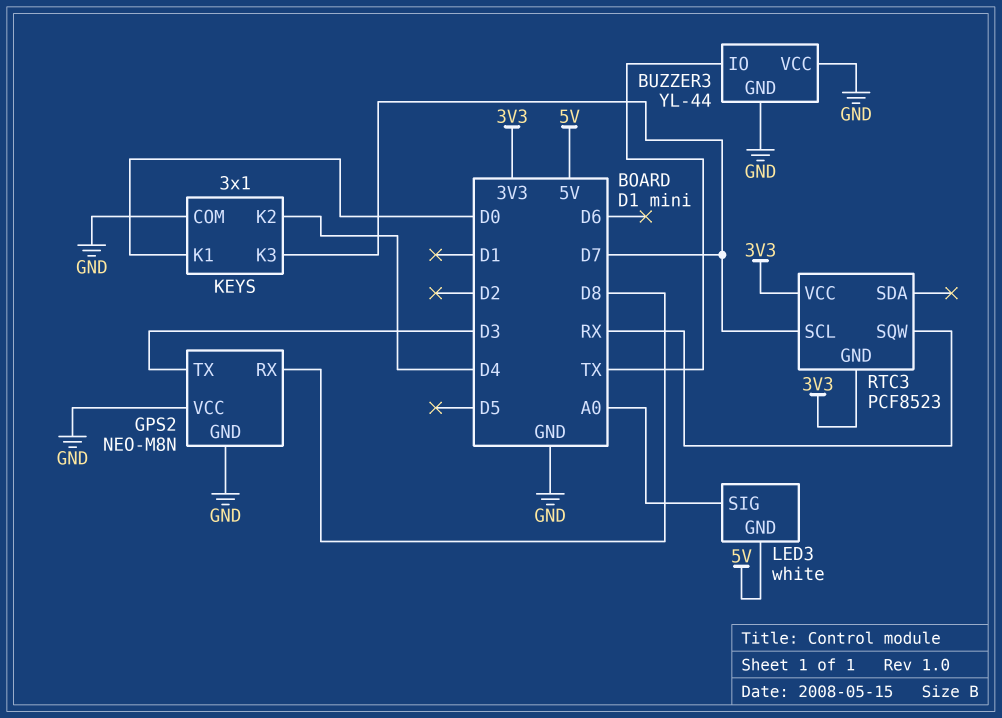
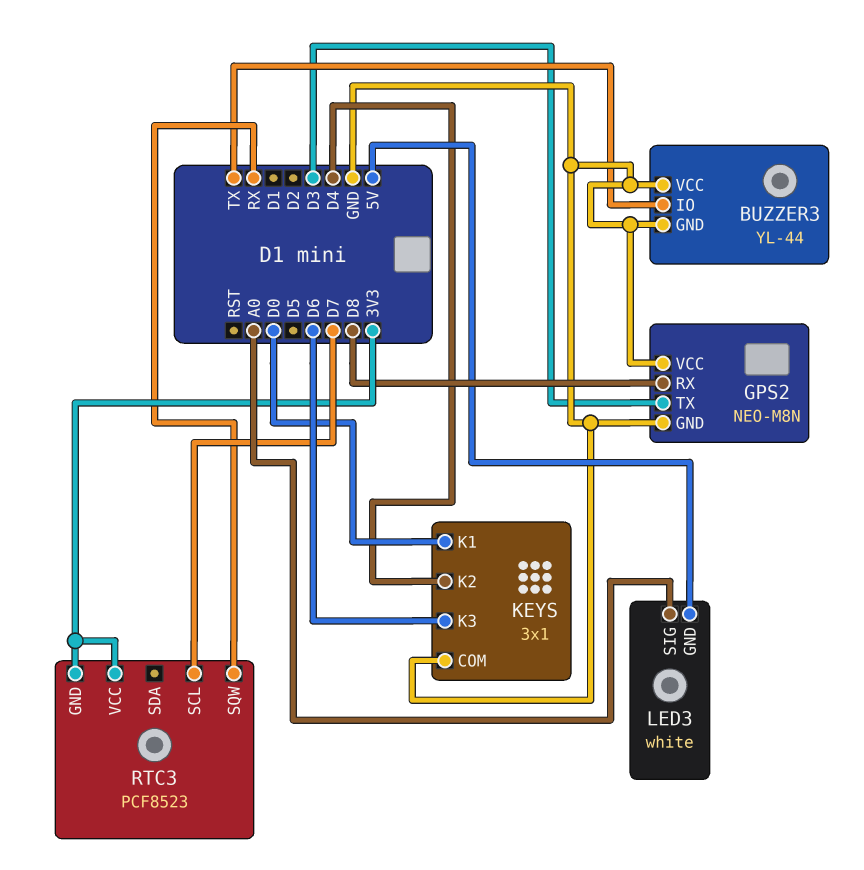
KEYS pin K3: D7 -> D6

